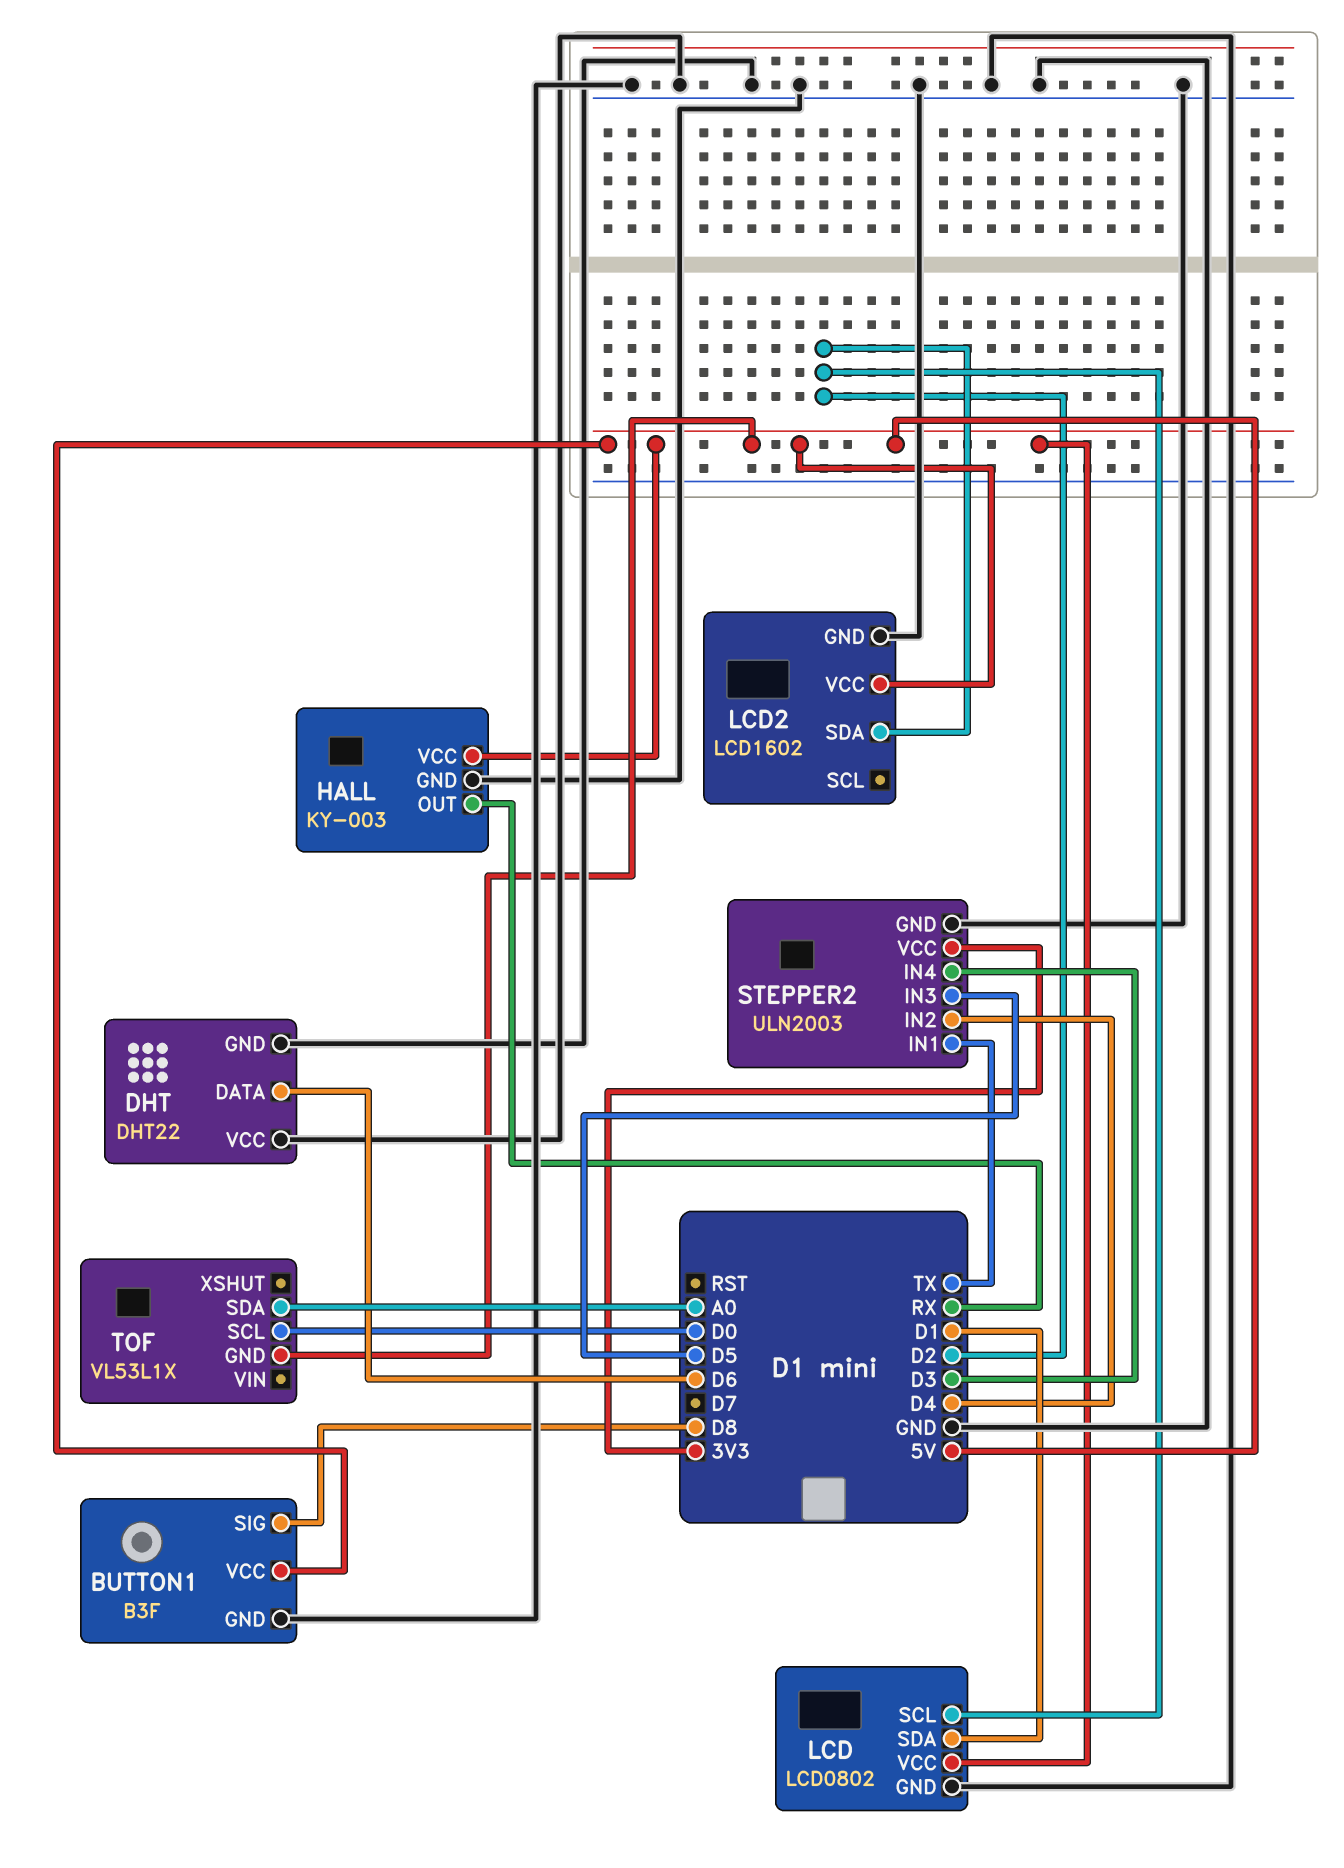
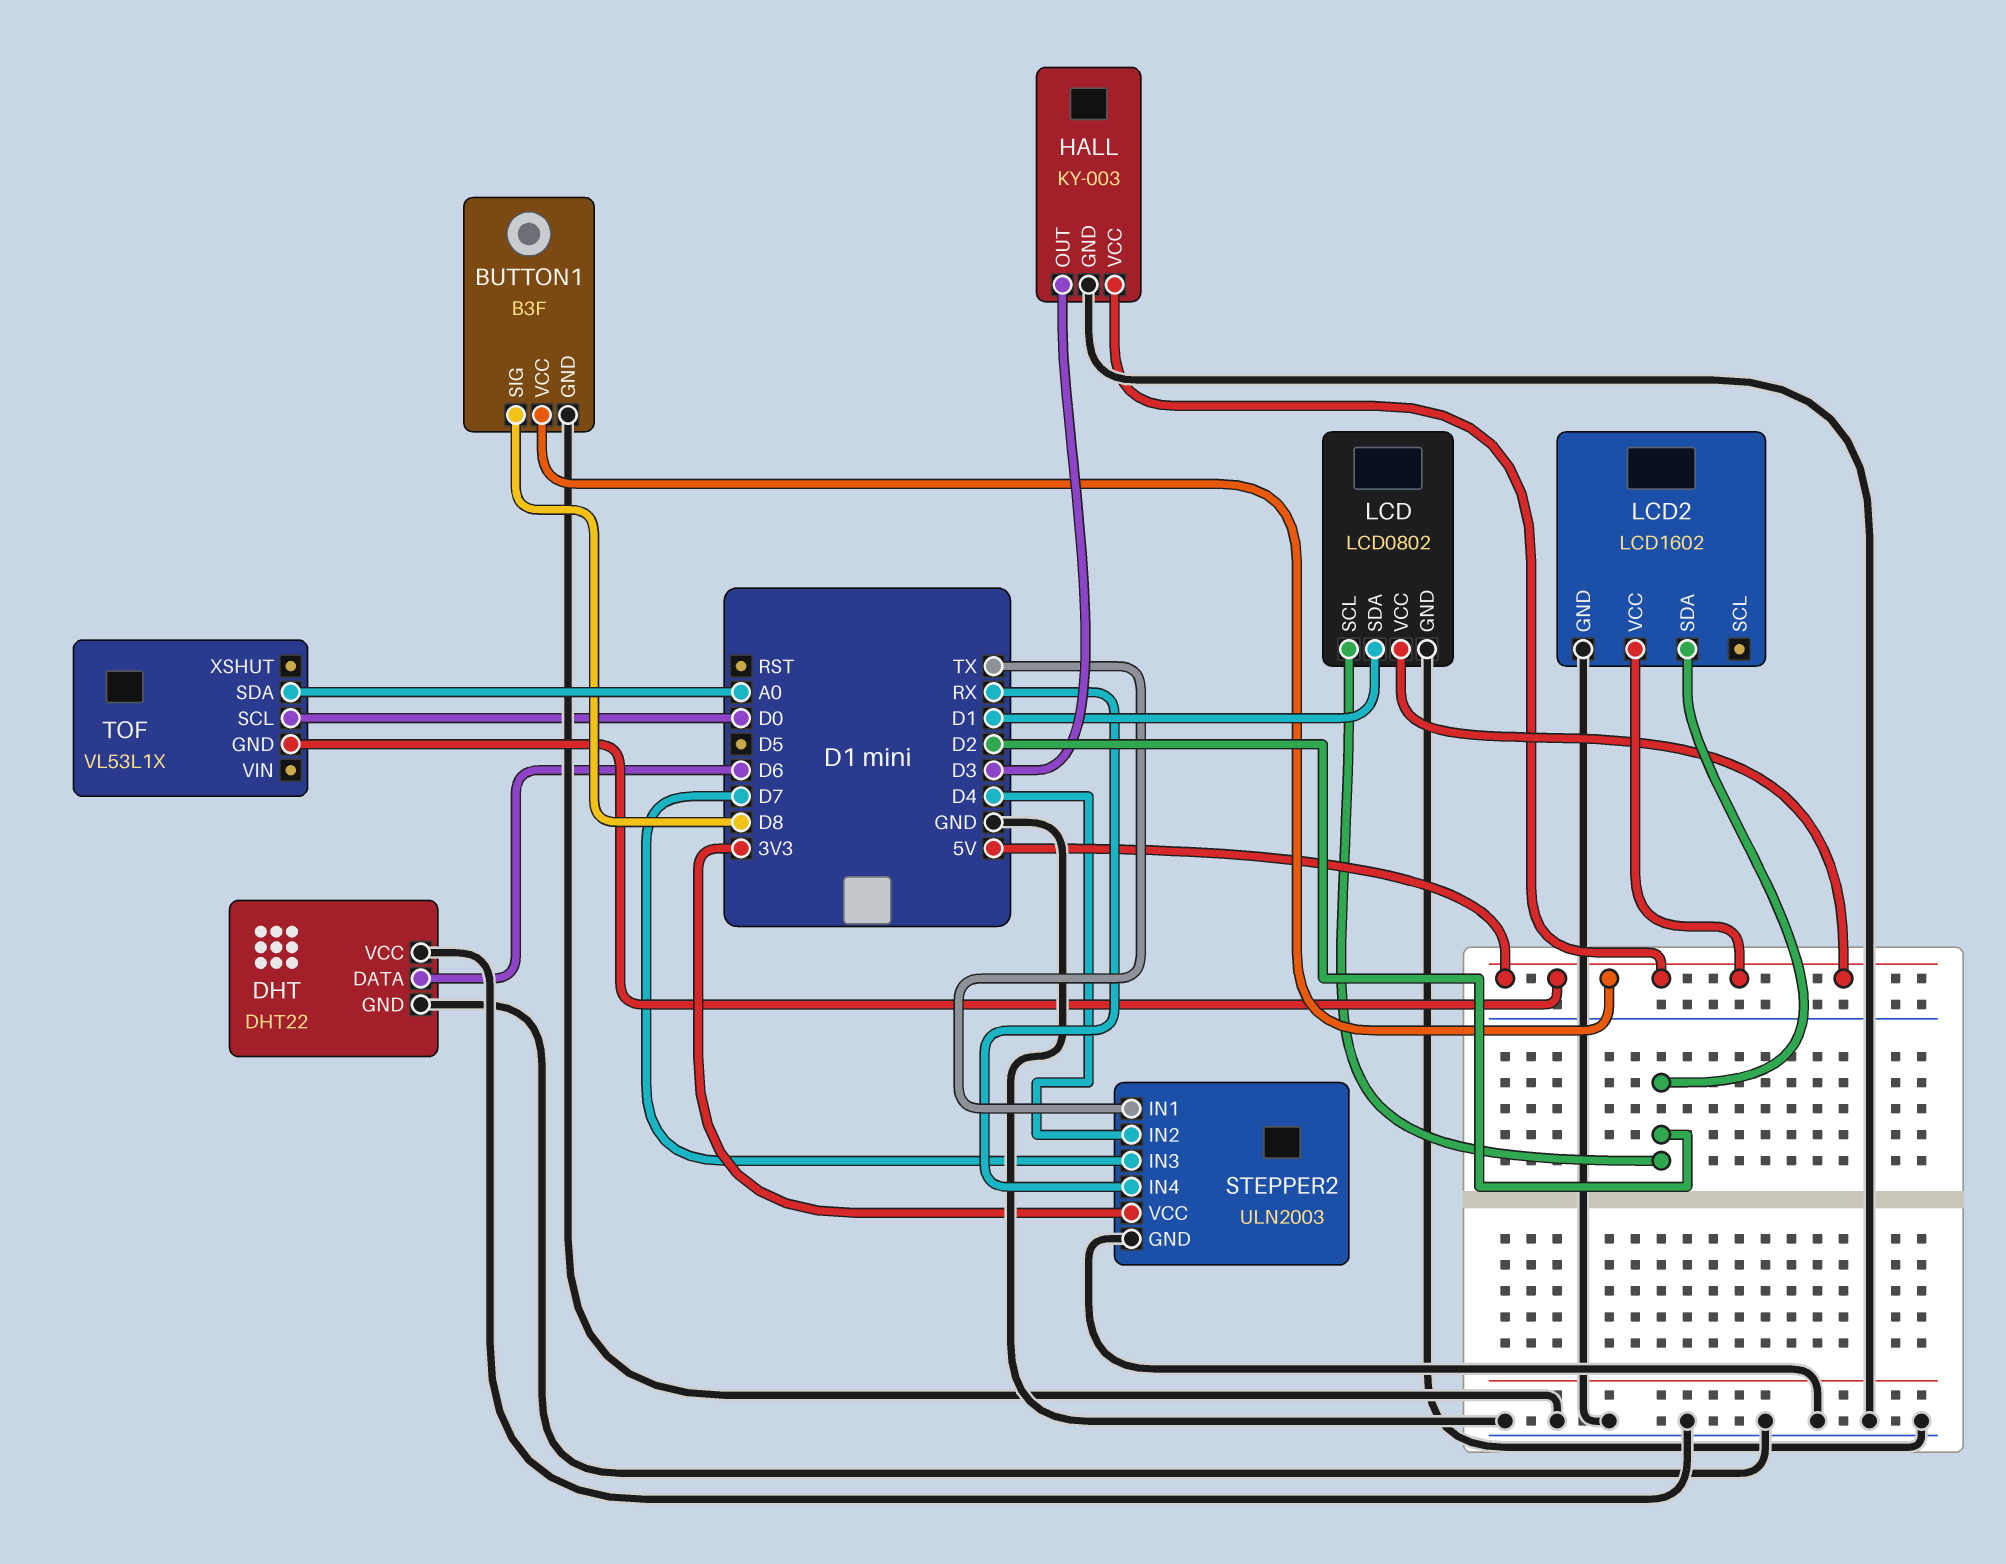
HALL pin OUT: RX -> D3
STEPPER2 pin IN3: D5 -> D7
STEPPER2 pin IN4: D3 -> RX

